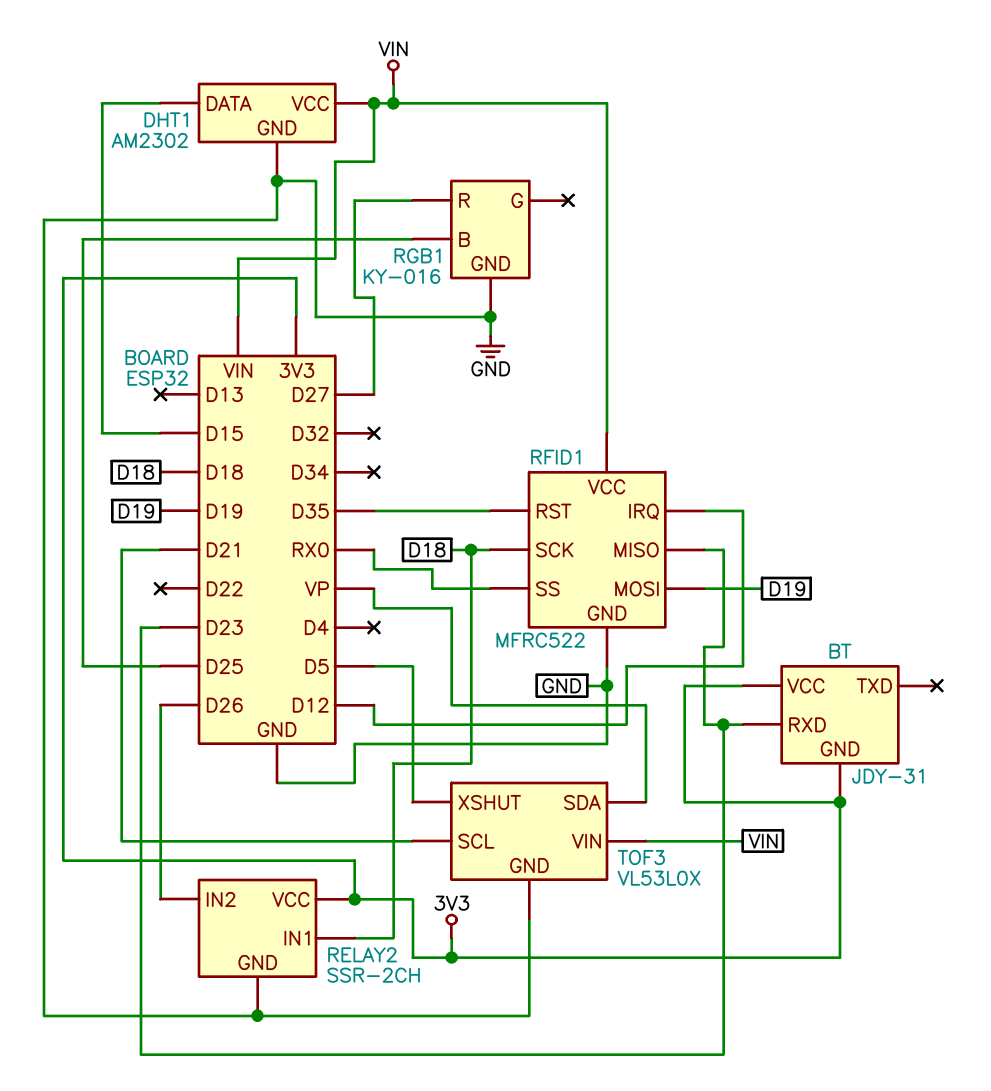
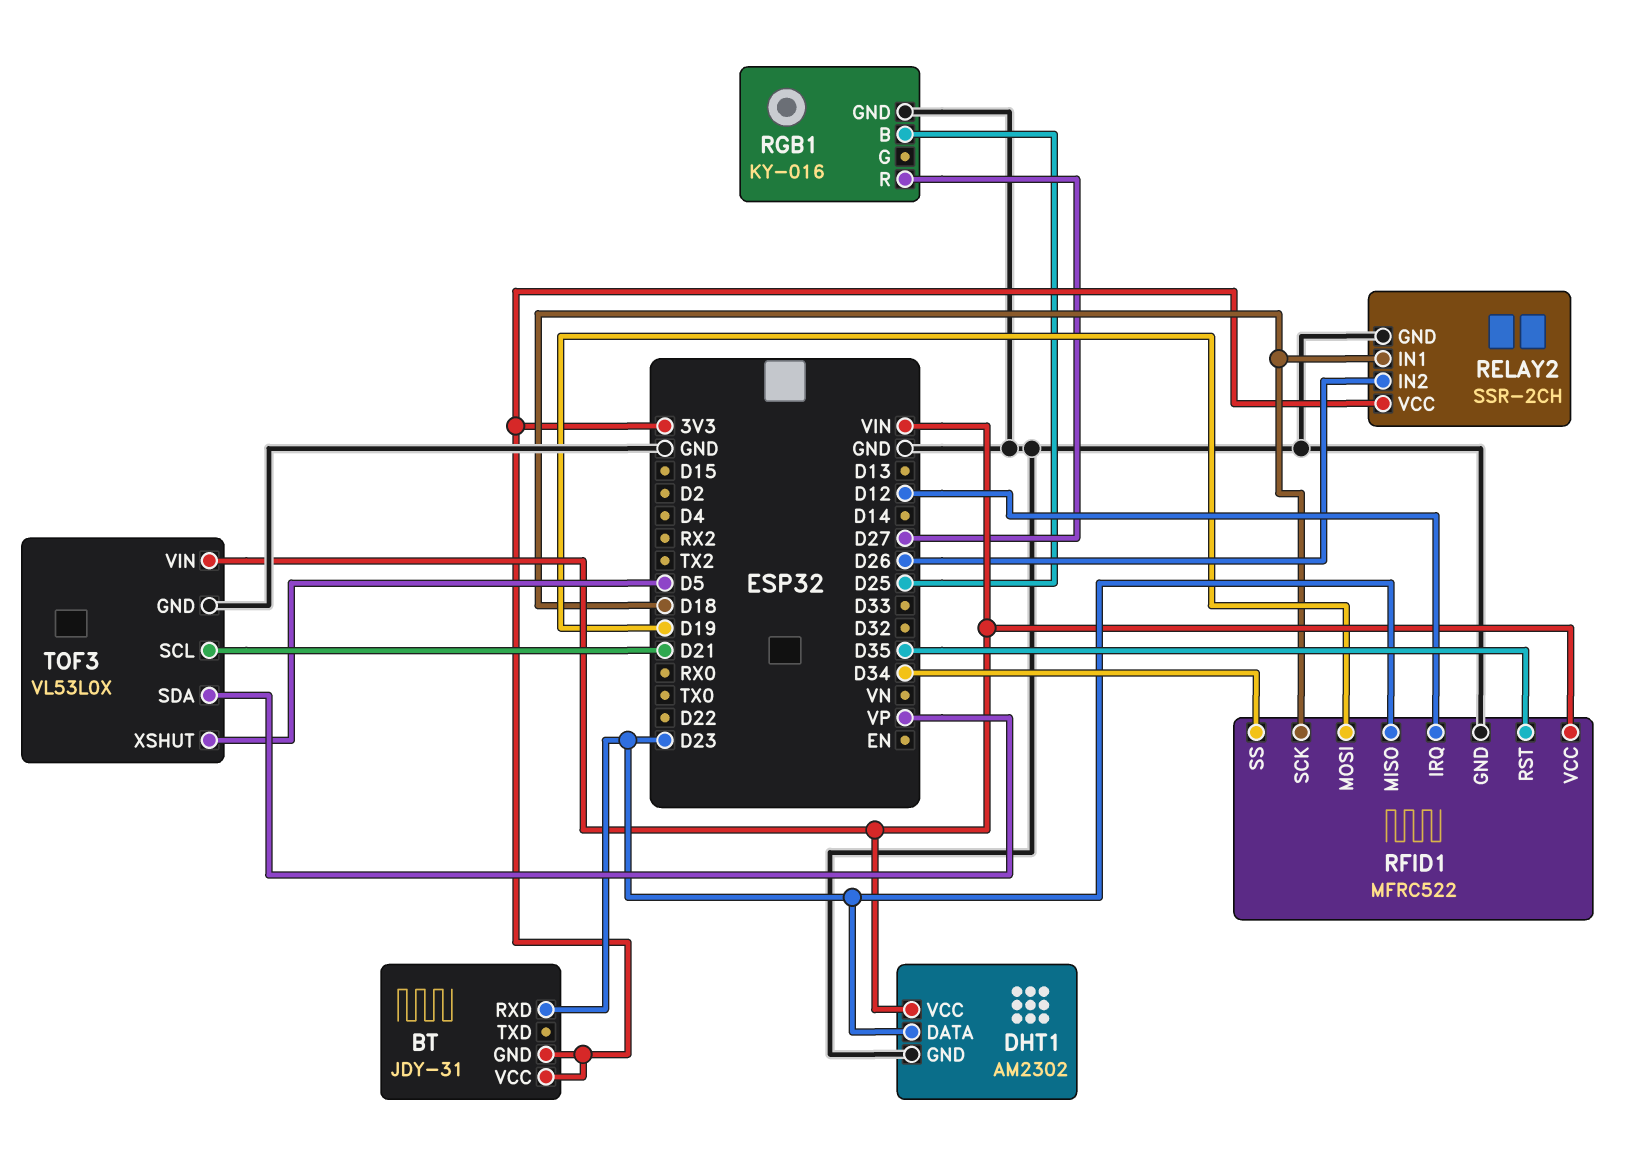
DHT1 pin DATA: D15 -> D23
RFID1 pin SS: RX0 -> D34

